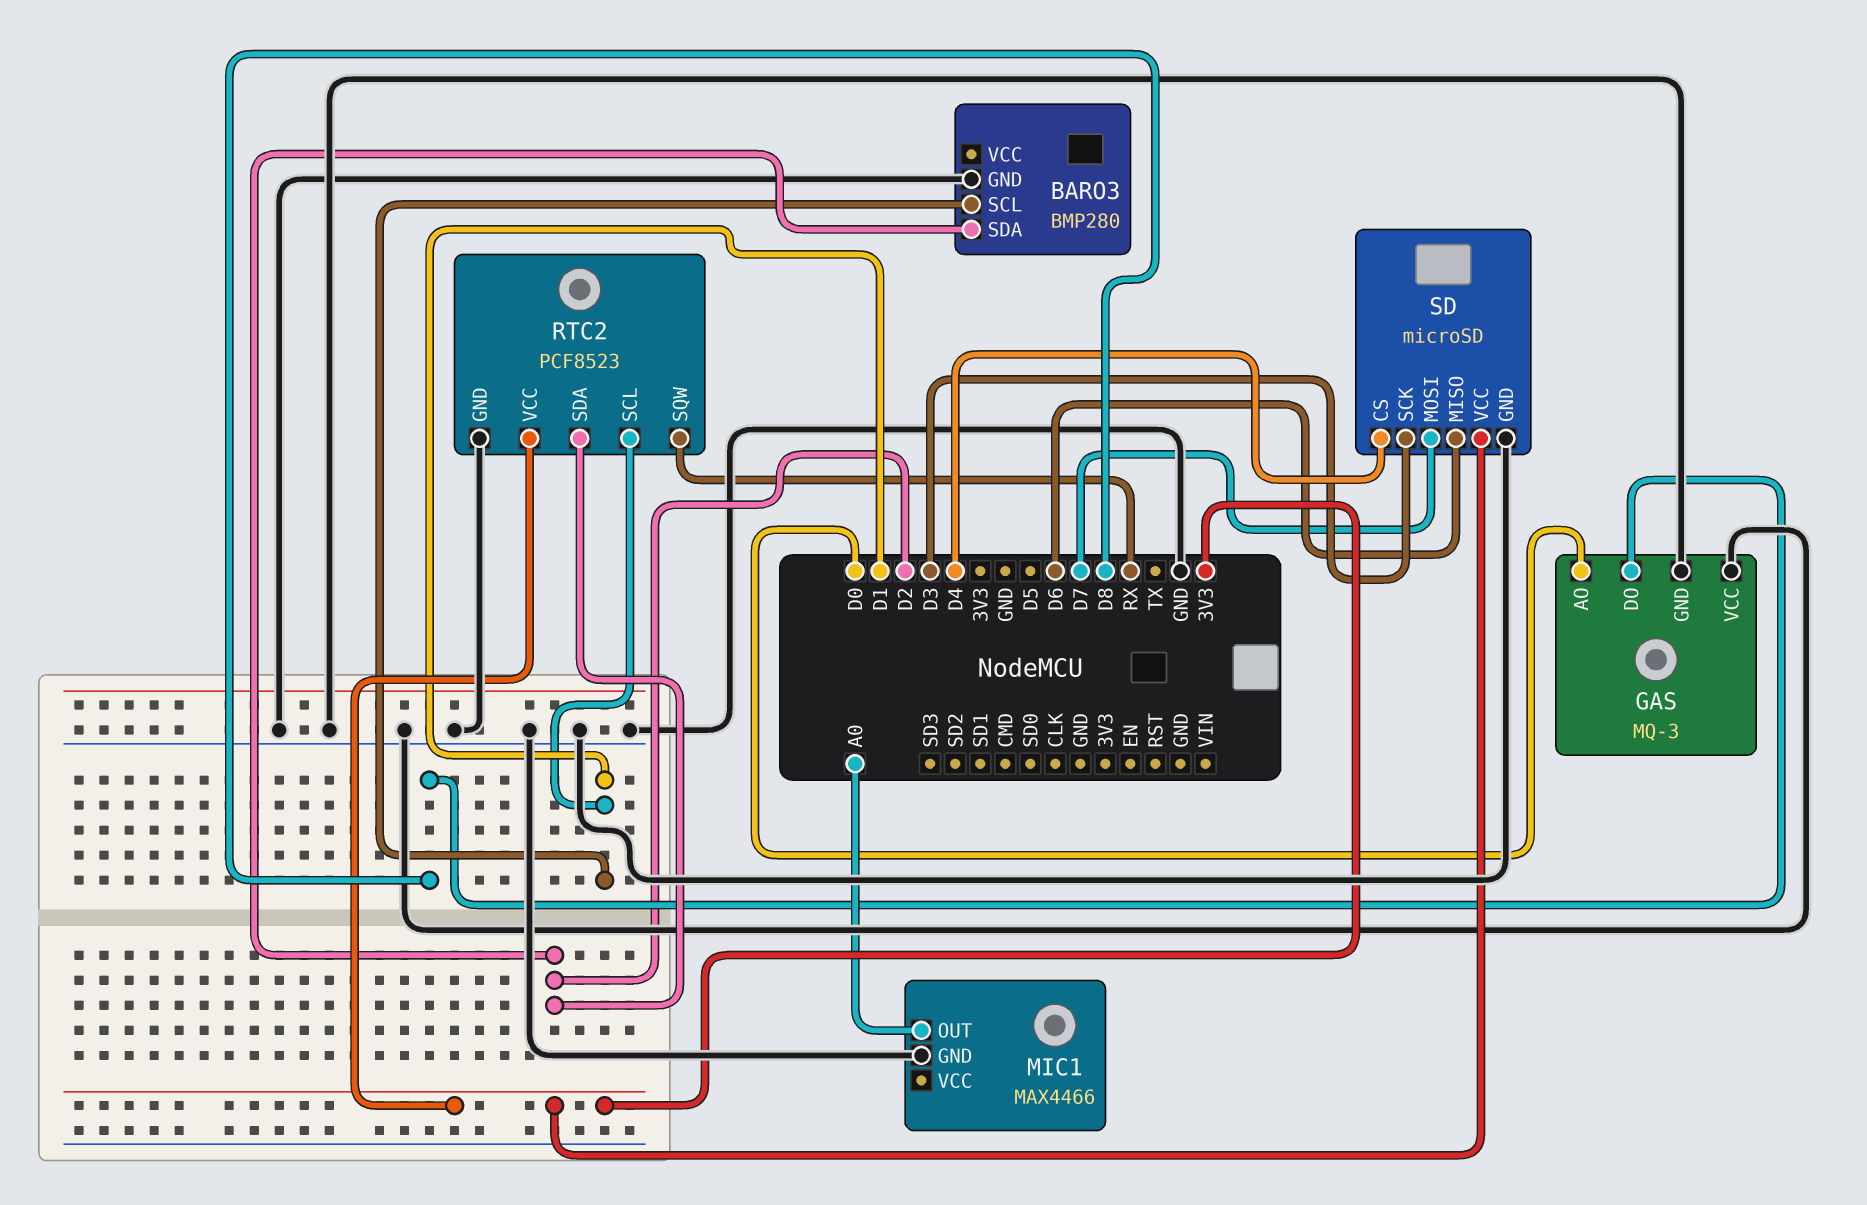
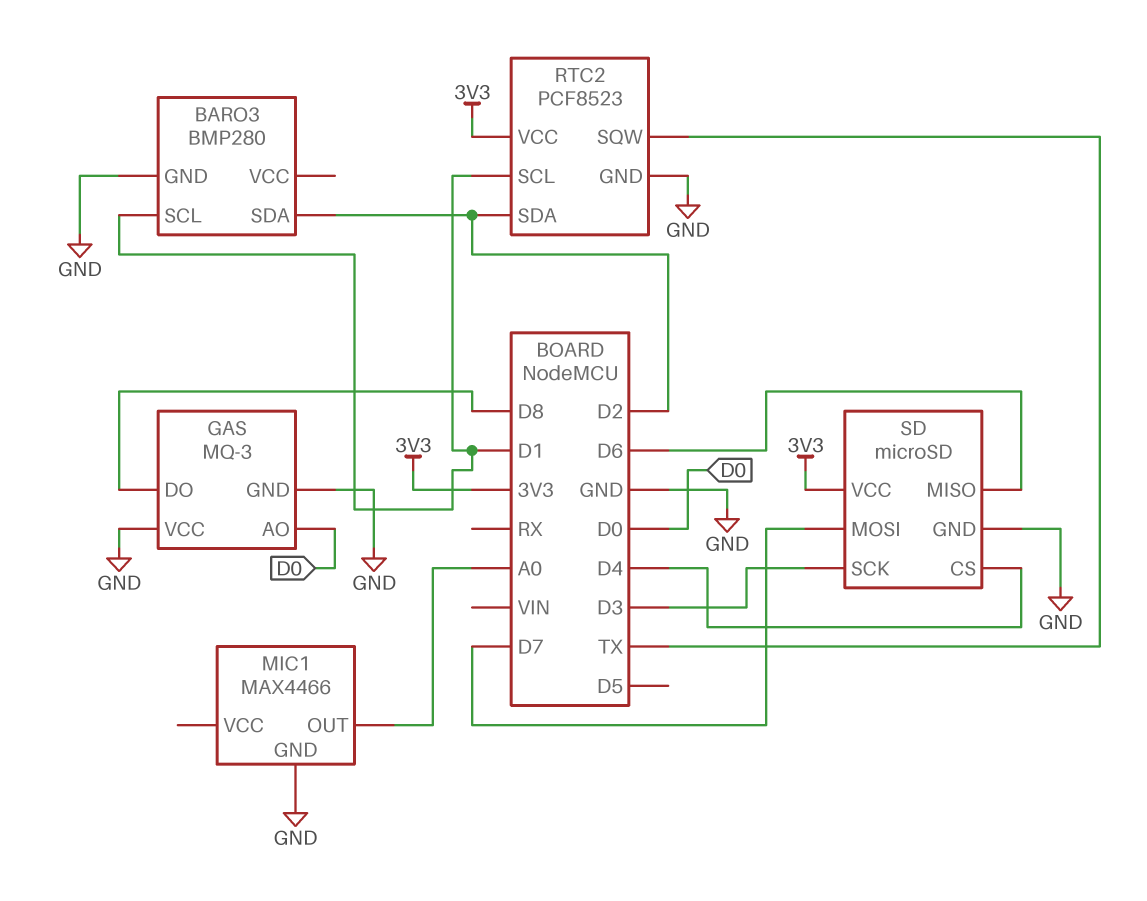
RTC2 pin SQW: RX -> TX

